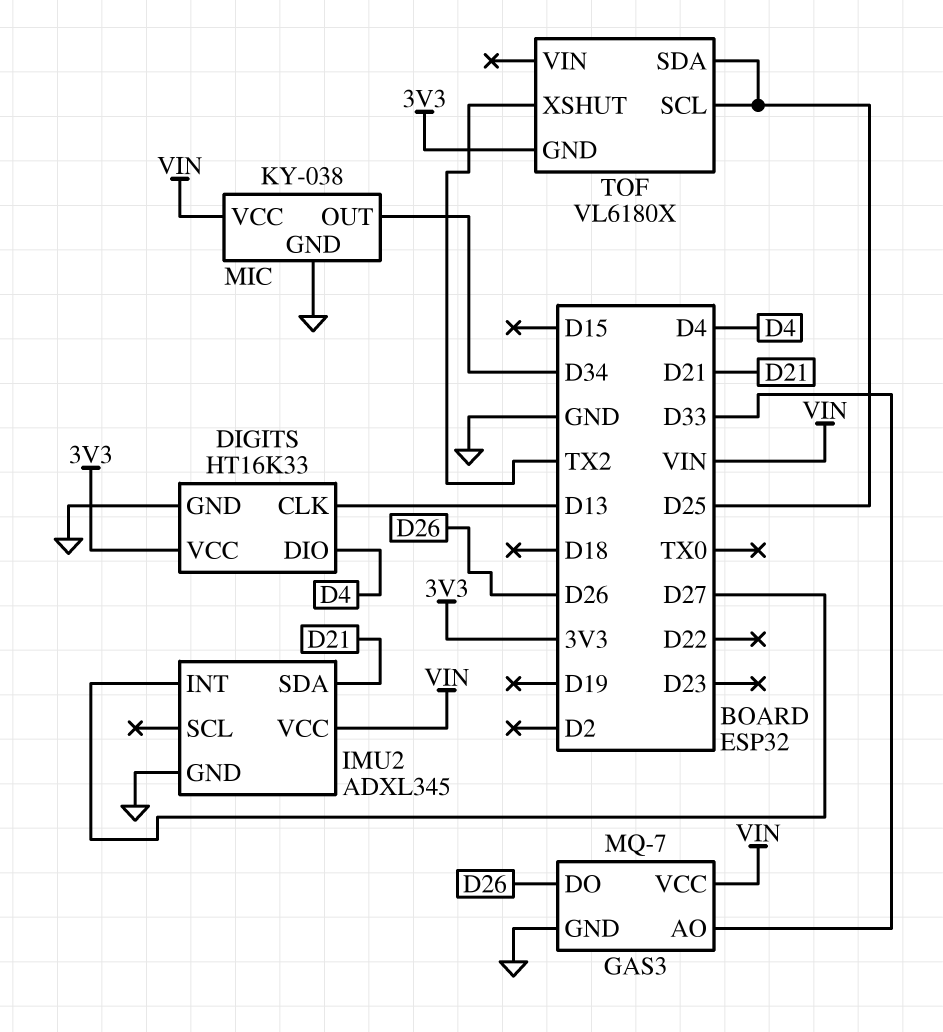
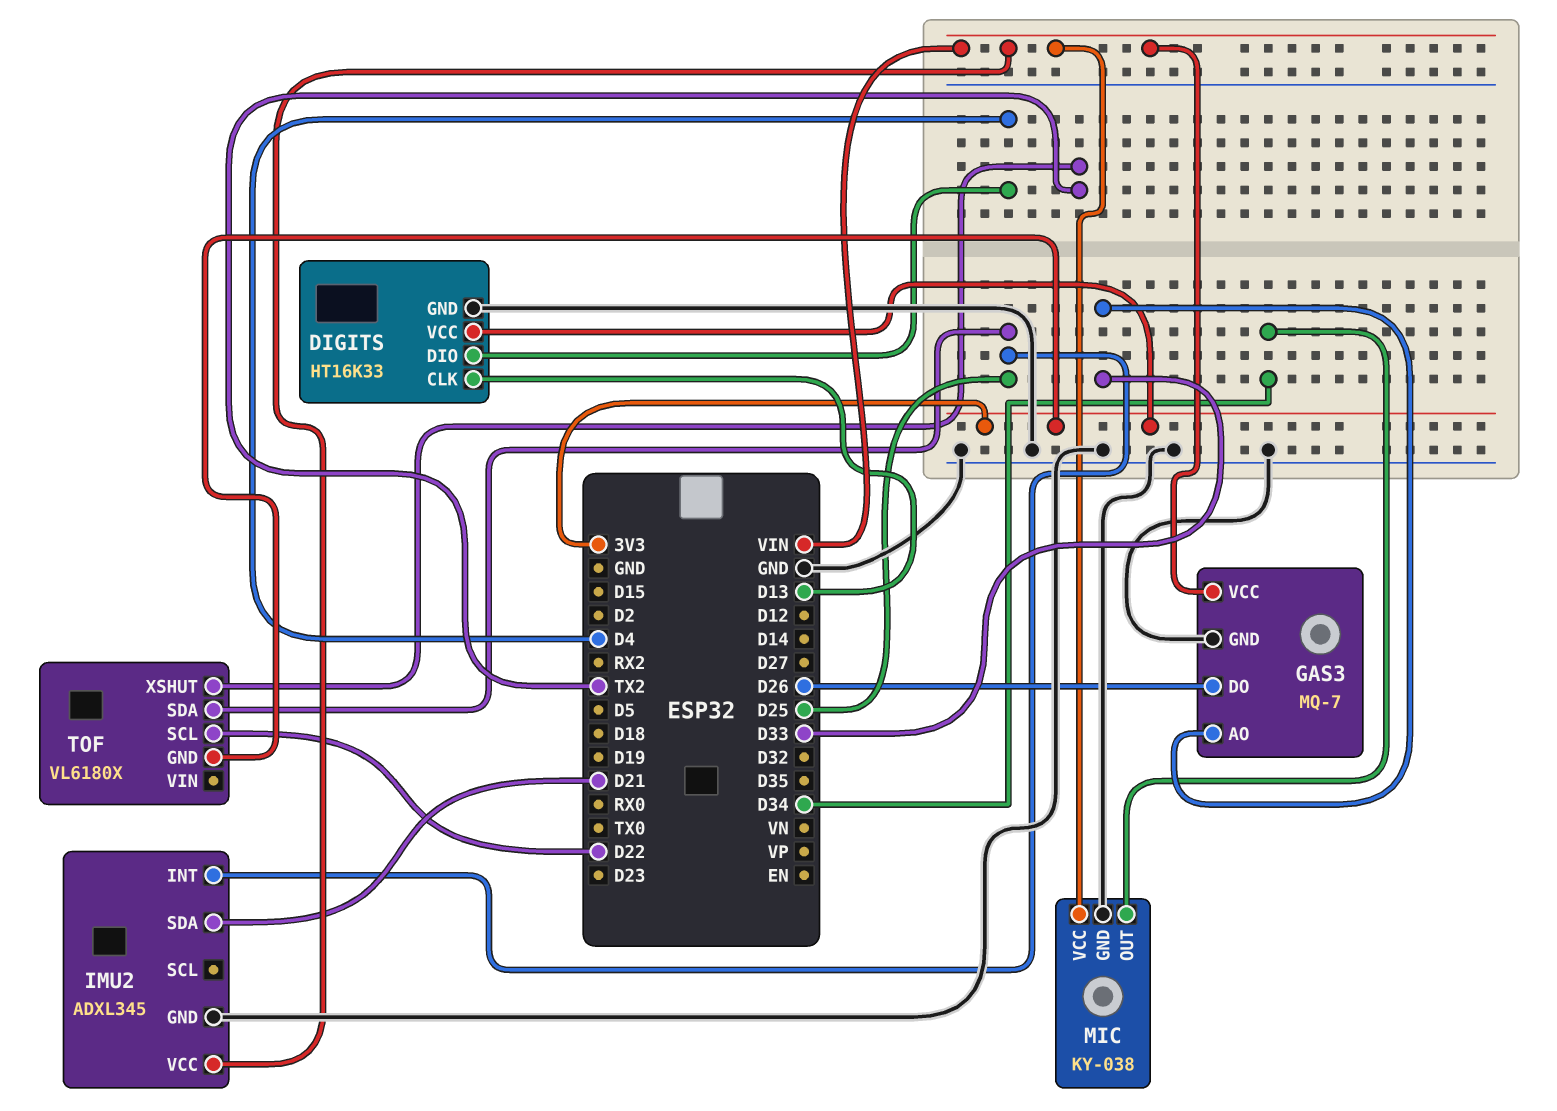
IMU2 pin INT: D27 -> D25
TOF pin SCL: D25 -> D22

